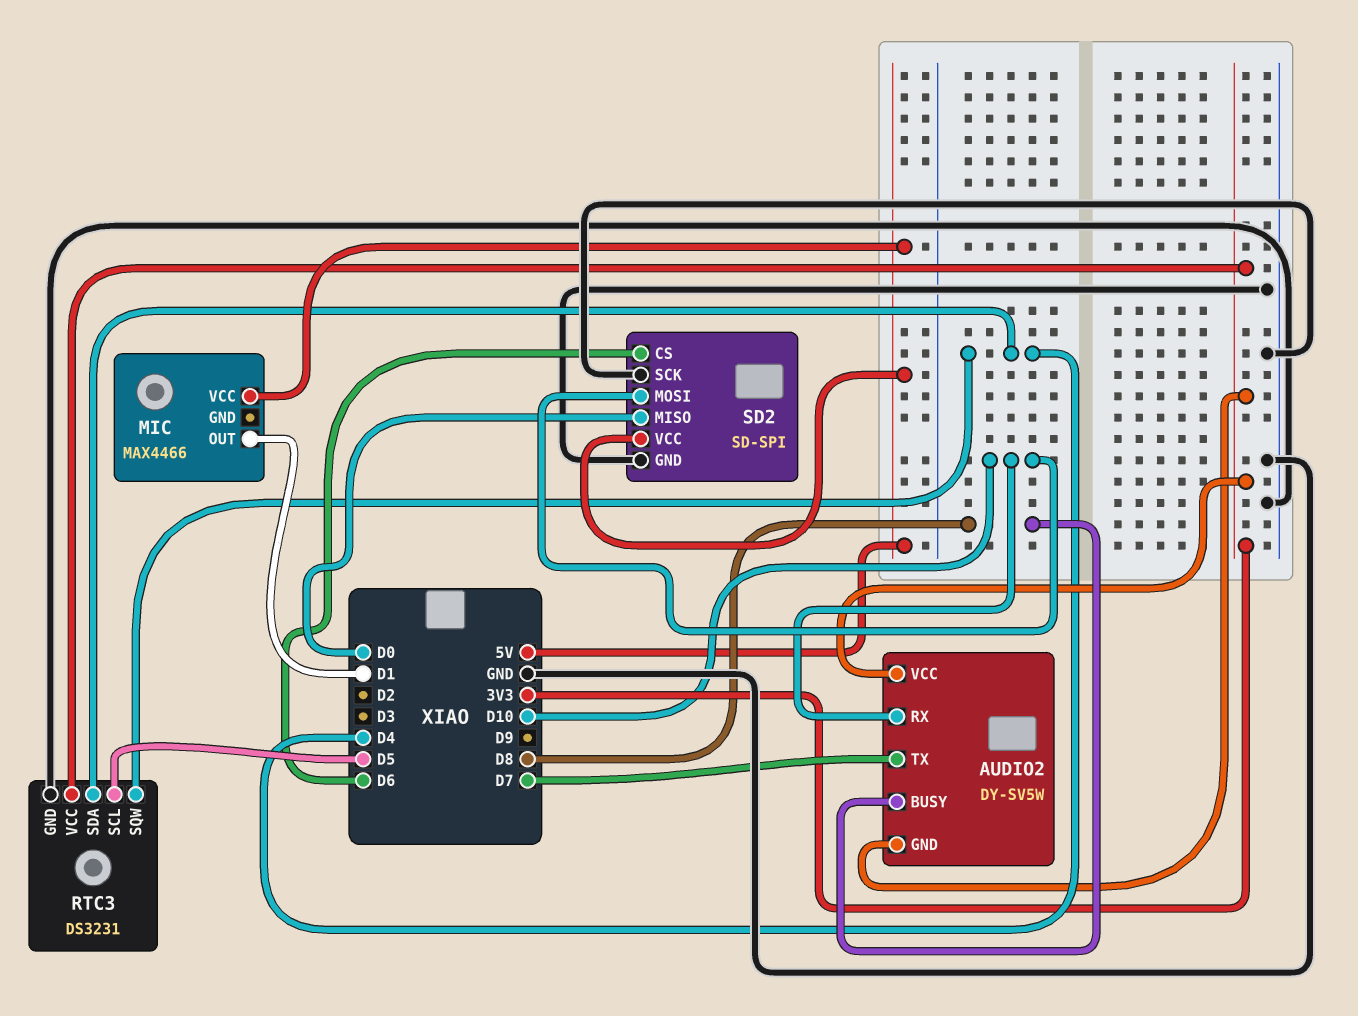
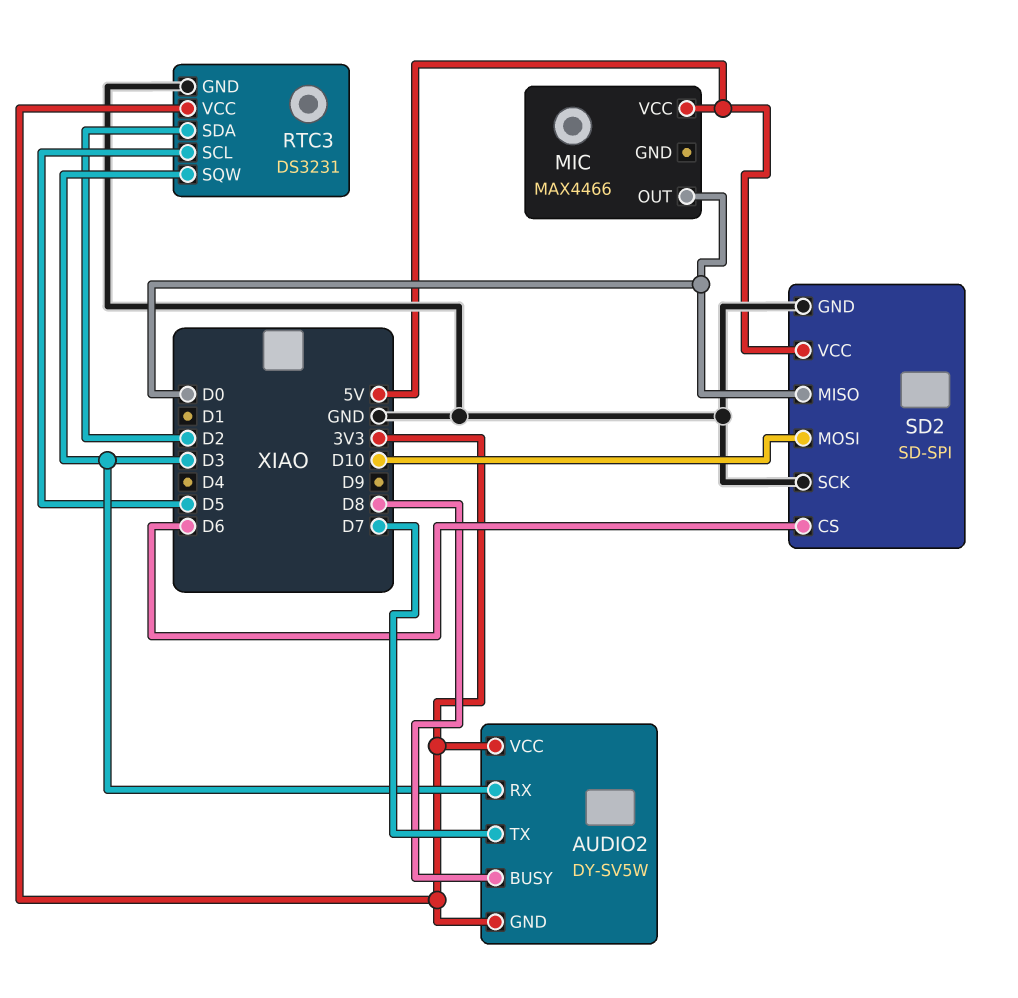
AUDIO2 pin RX: D10 -> D3
MIC pin OUT: D1 -> D0
RTC3 pin SDA: D4 -> D2
RTC3 pin SQW: D4 -> D3

